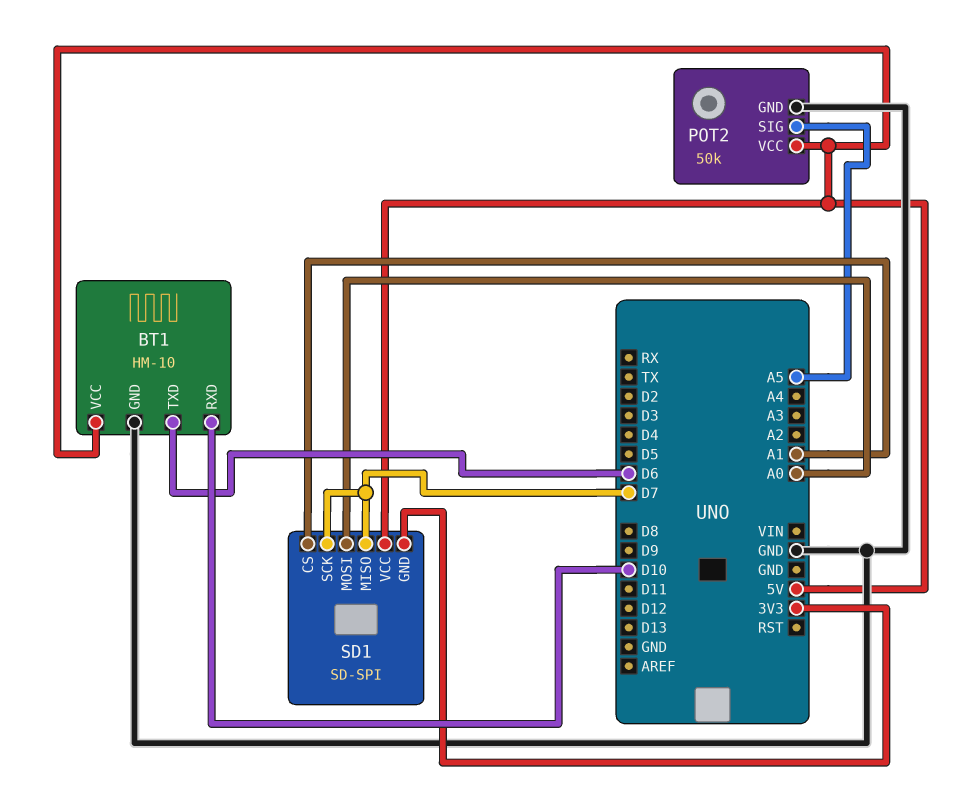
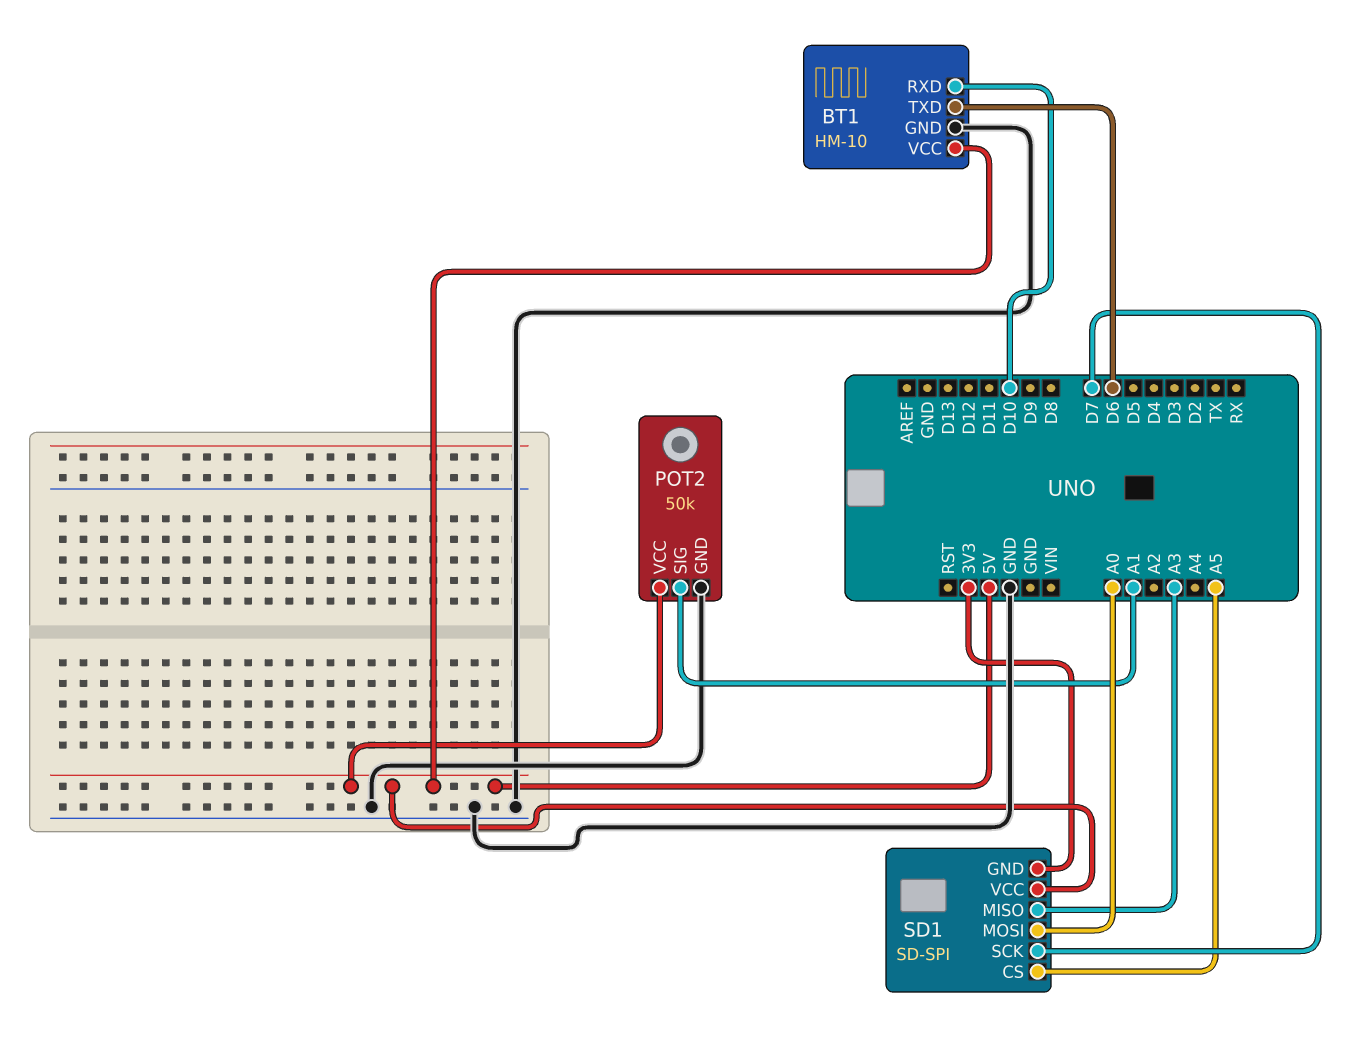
POT2 pin SIG: A5 -> A1
SD1 pin CS: A1 -> A5
SD1 pin MISO: D7 -> A3

